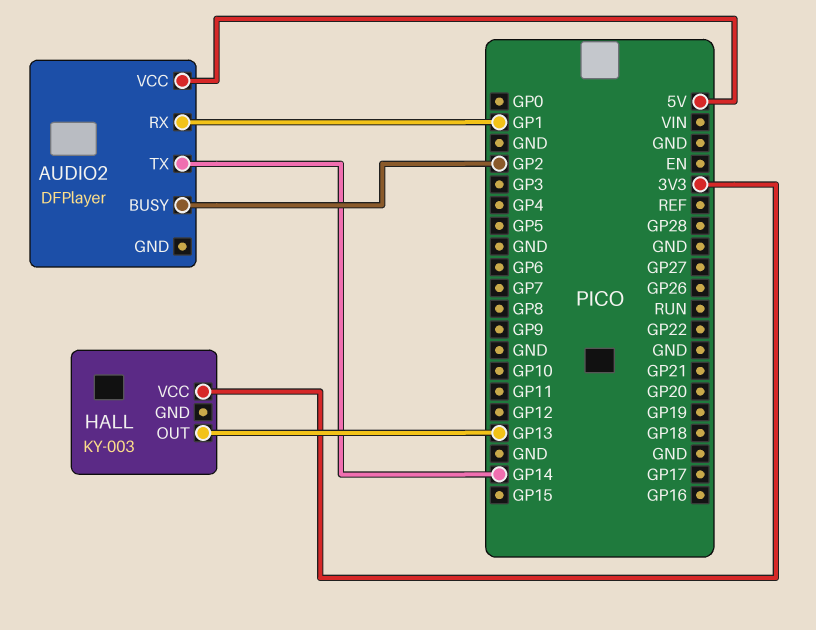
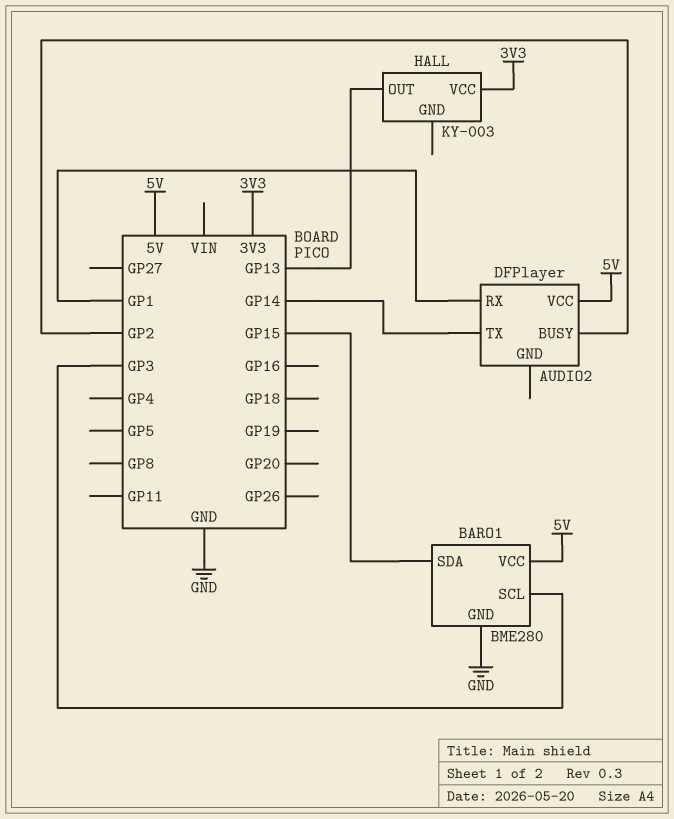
BARO1: none -> BME280
BARO1 pin GND: none -> GND
BARO1 pin SCL: none -> GP3
BARO1 pin SDA: none -> GP15
BARO1 pin VCC: none -> 5V

